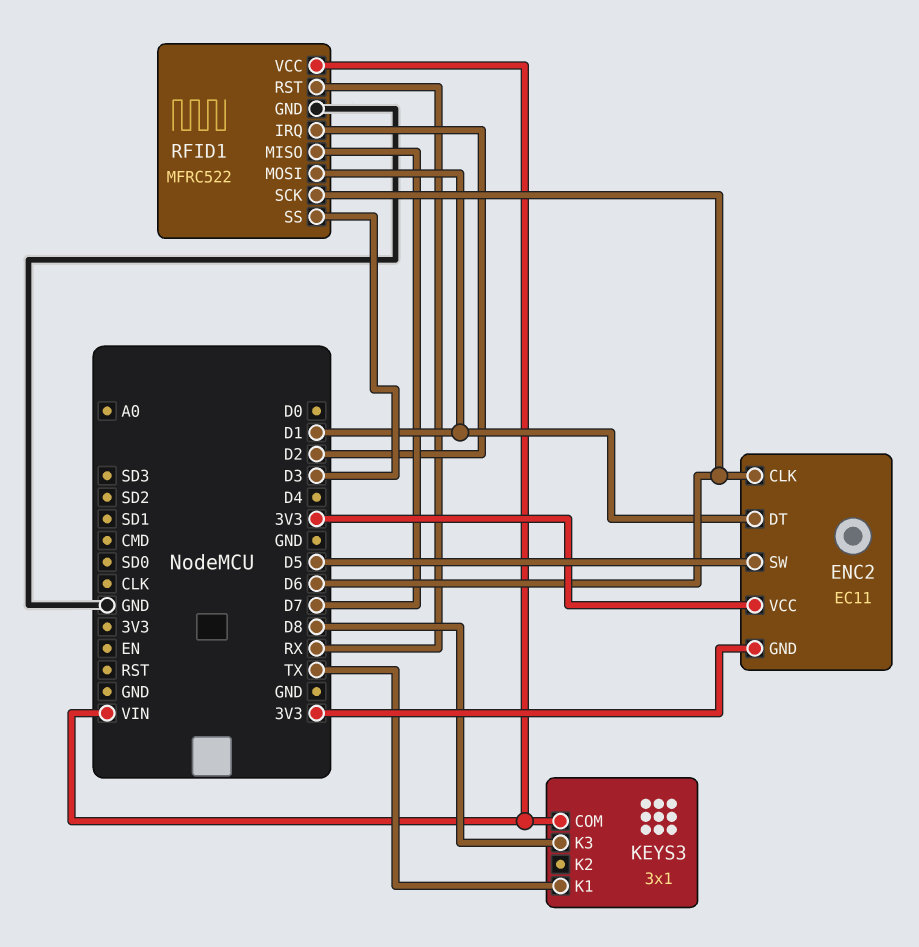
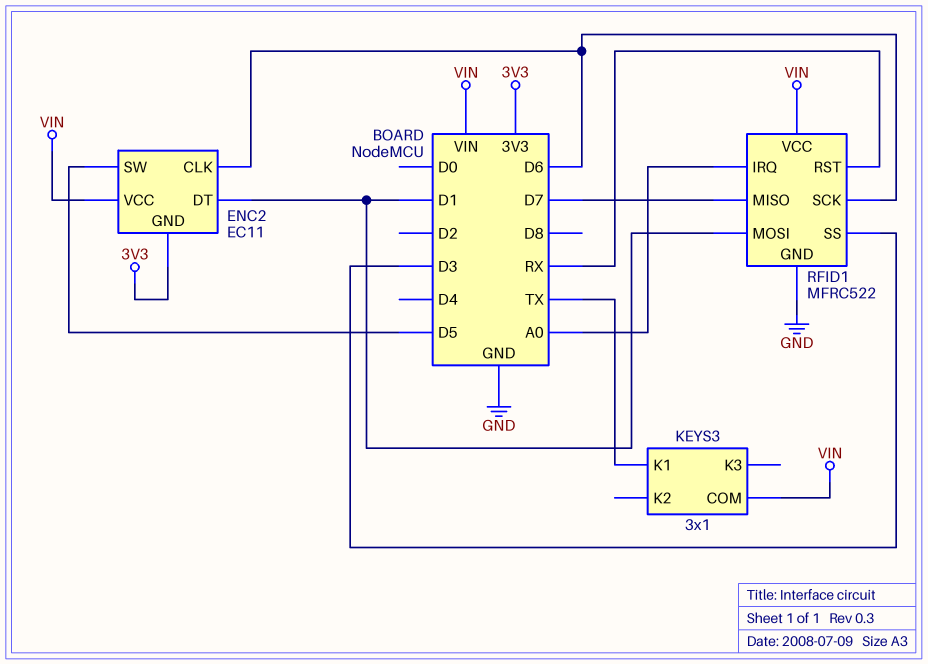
ENC2 pin VCC: 3V3 -> VIN
KEYS3 pin K3: D8 -> none
RFID1 pin IRQ: D2 -> A0

